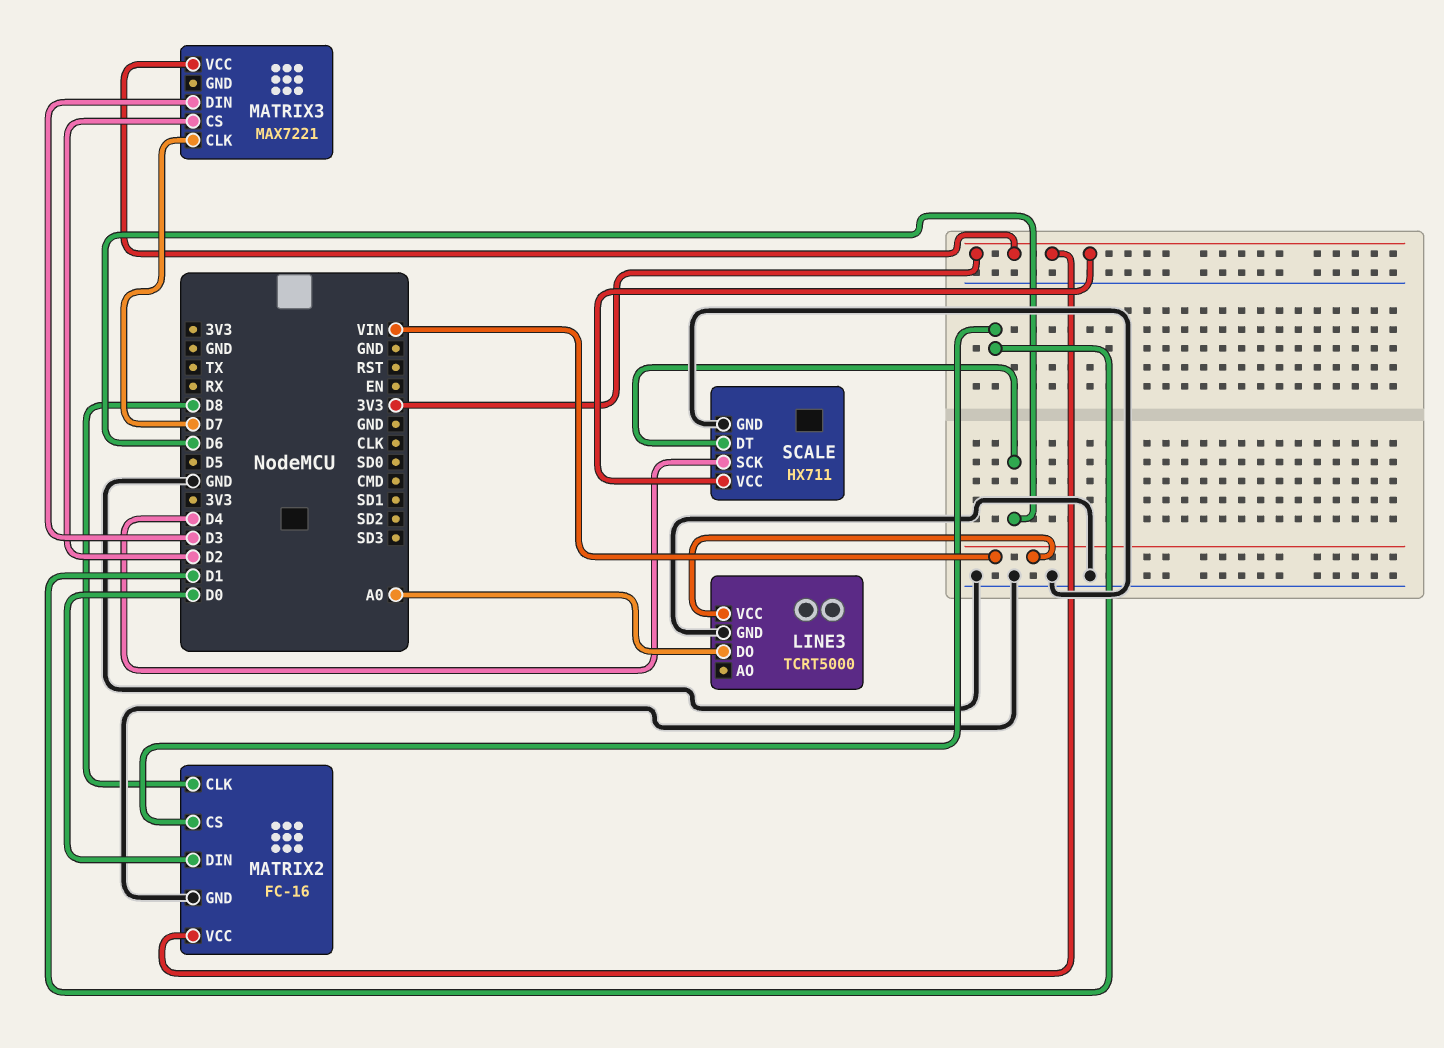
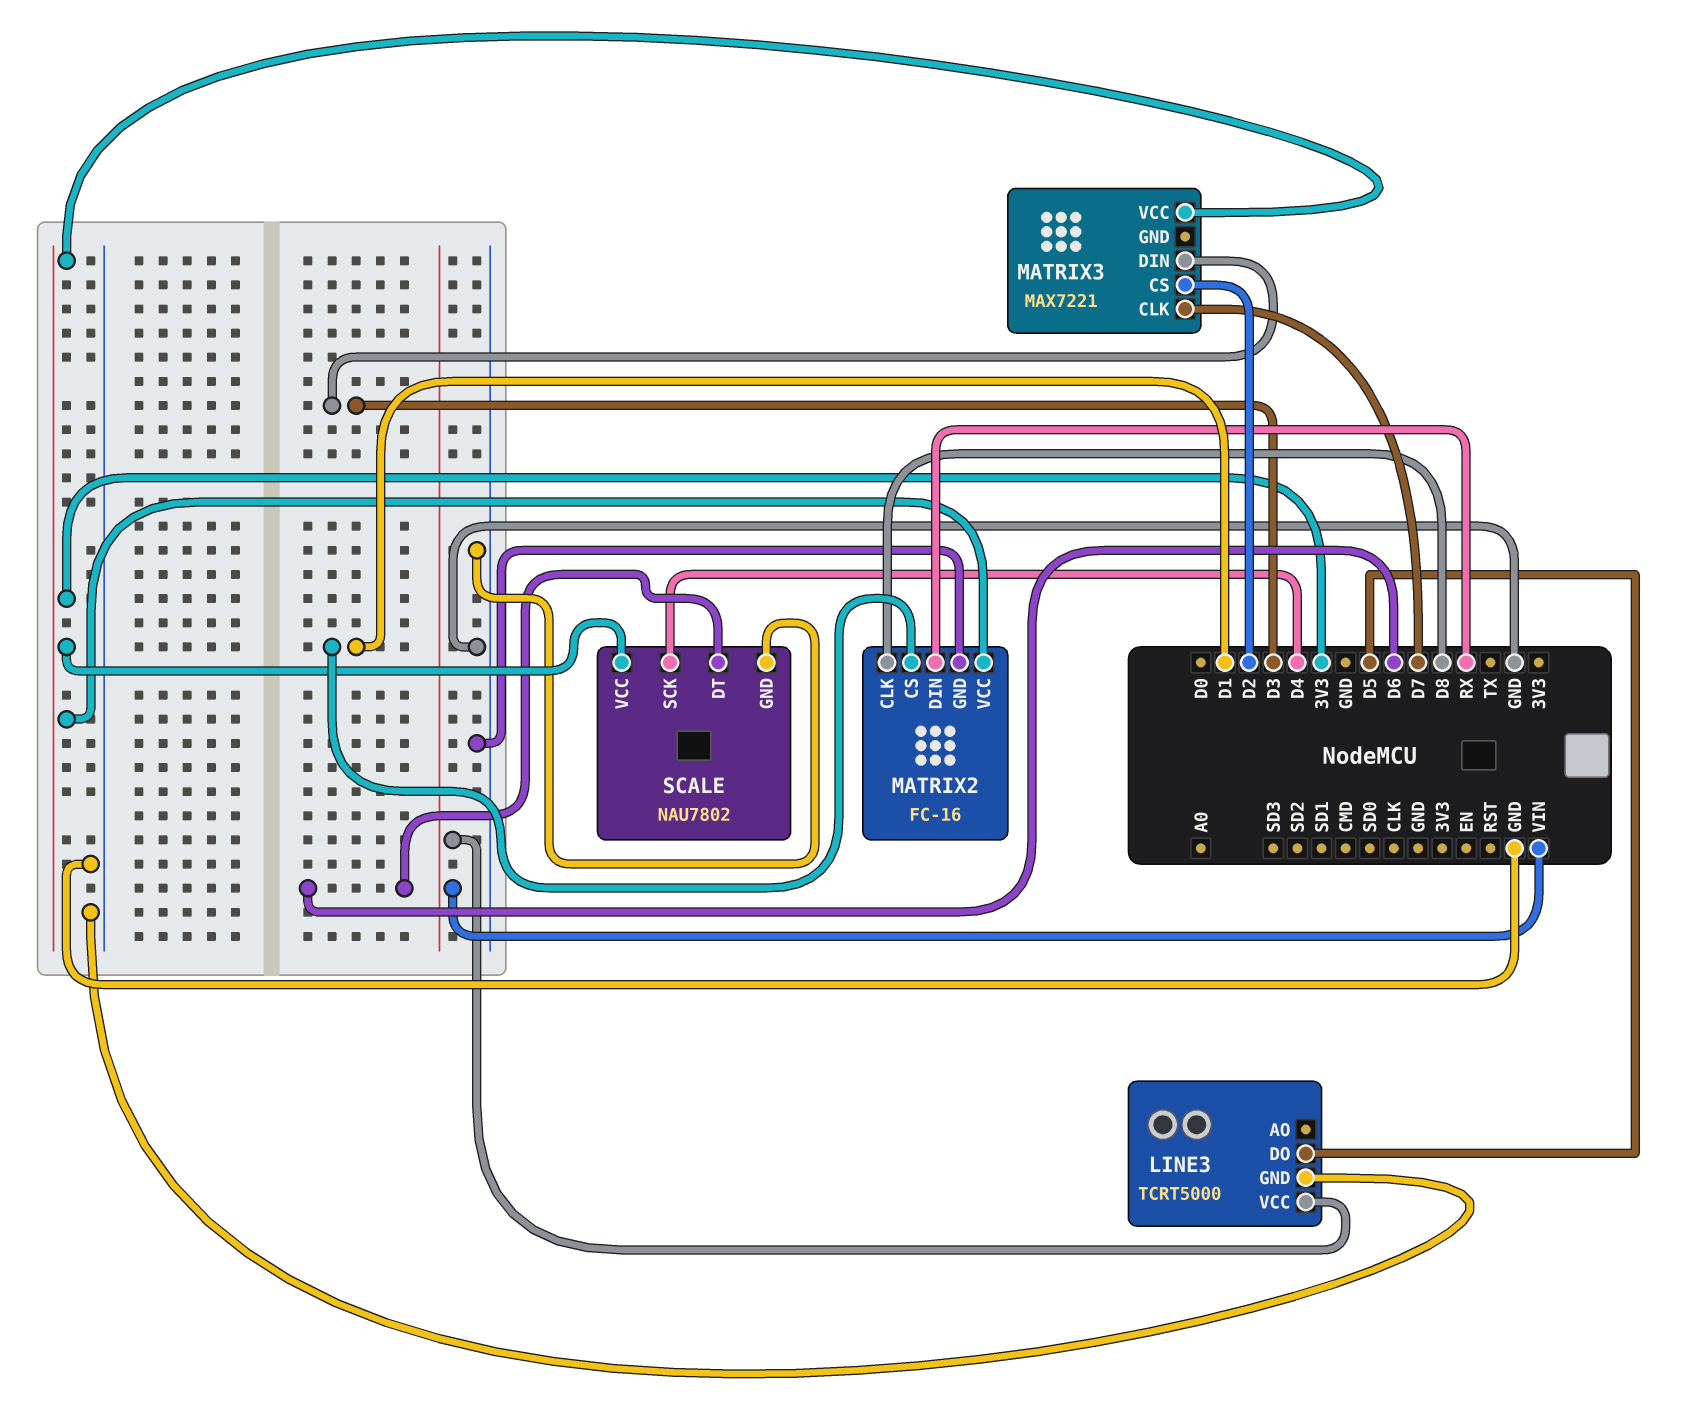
LINE3 pin DO: A0 -> D5
MATRIX2 pin DIN: D0 -> RX
SCALE: HX711 -> NAU7802

